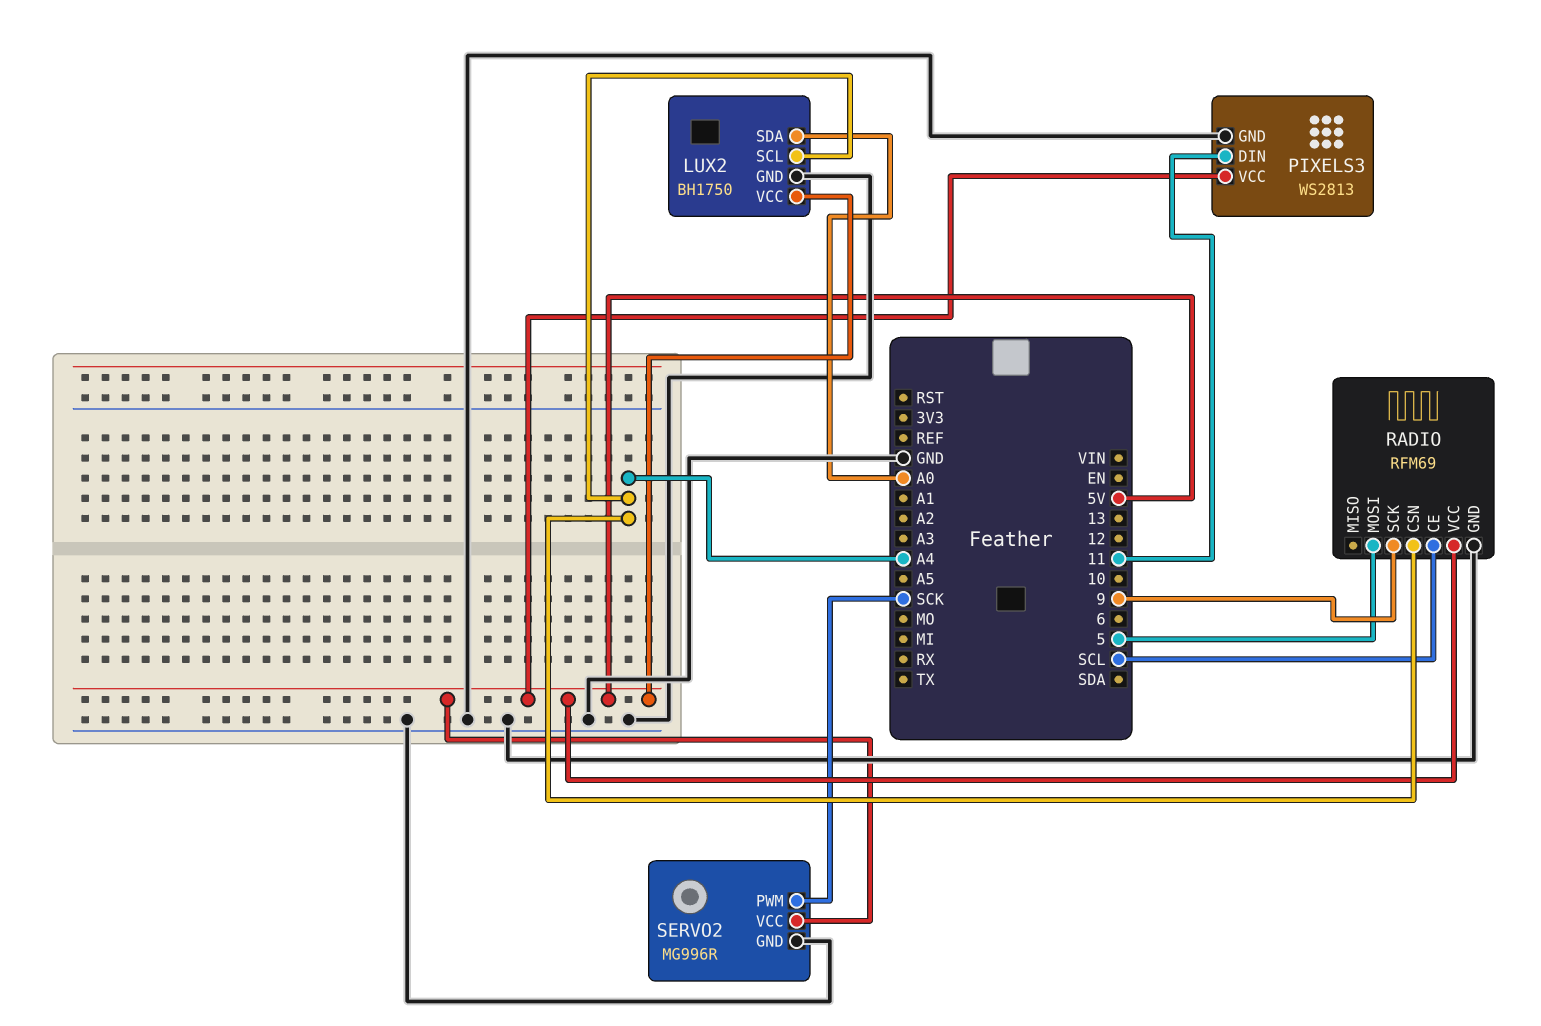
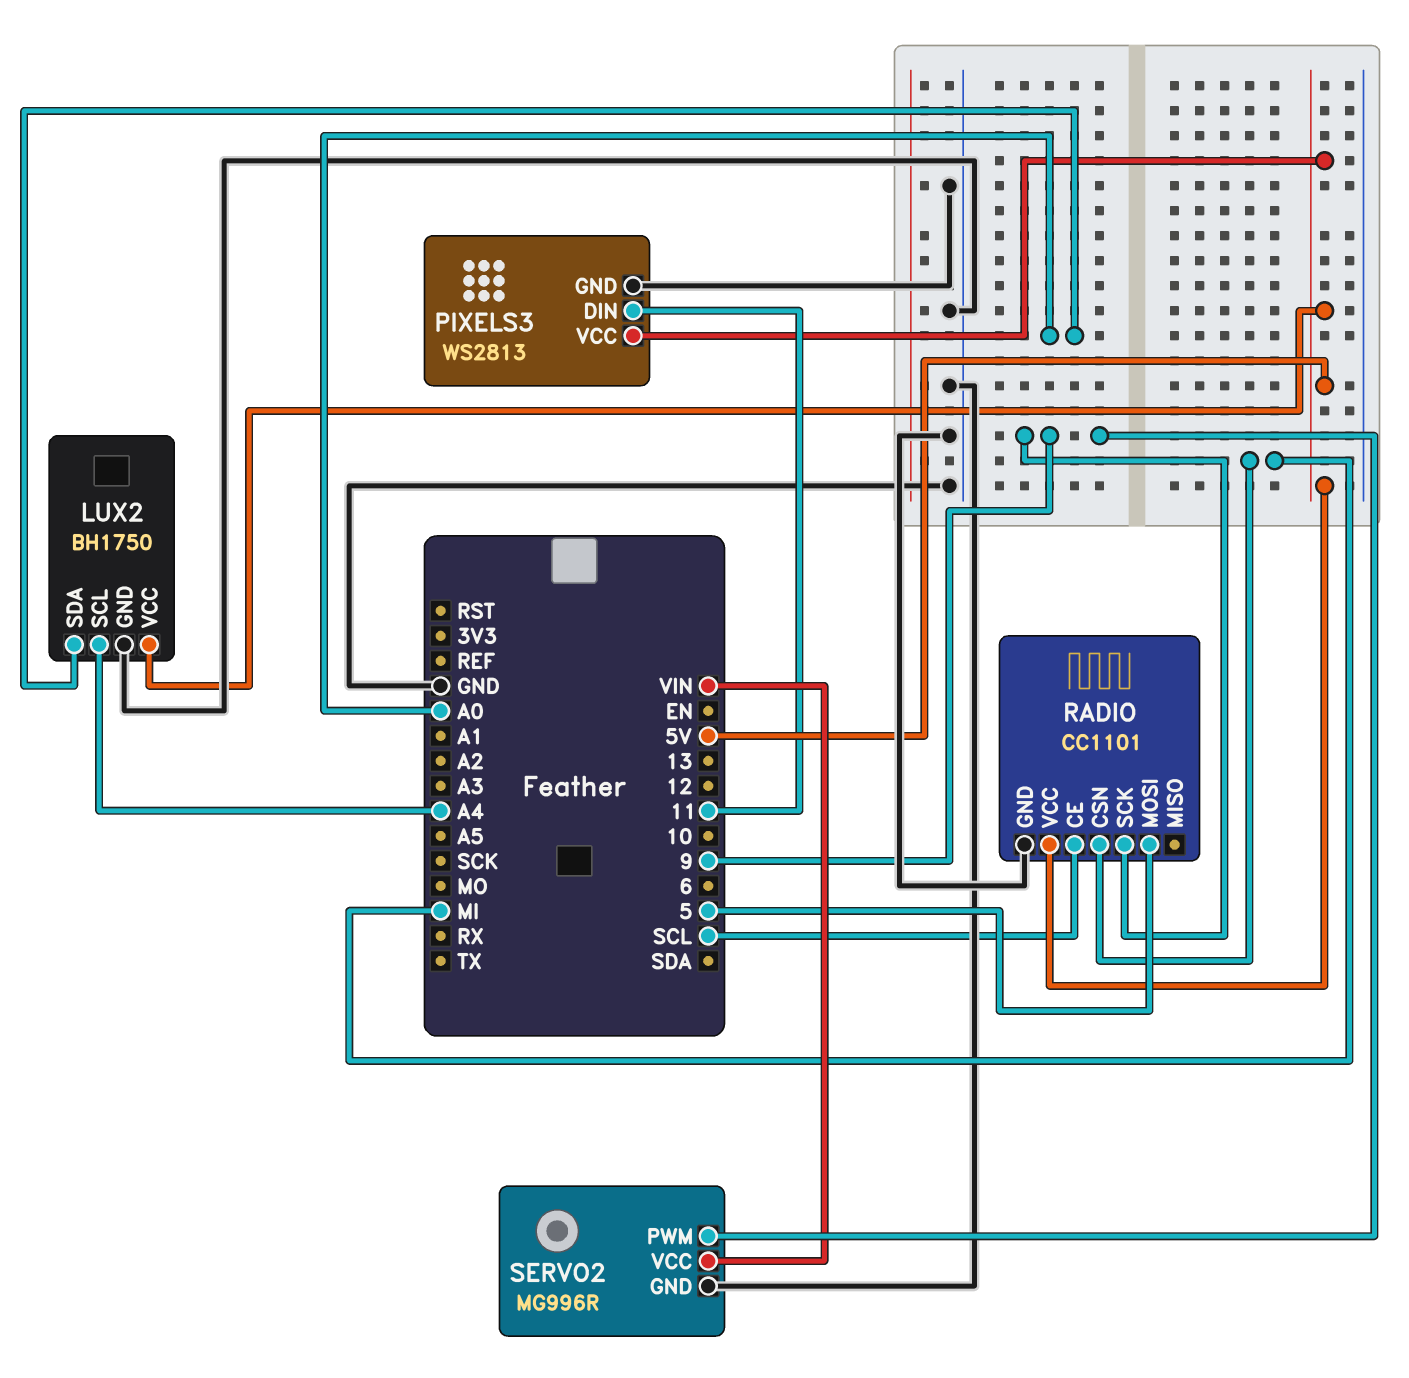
RADIO: RFM69 -> CC1101
RADIO pin CSN: A4 -> MI
SERVO2 pin PWM: SCK -> 9
SERVO2 pin VCC: 5V -> VIN

